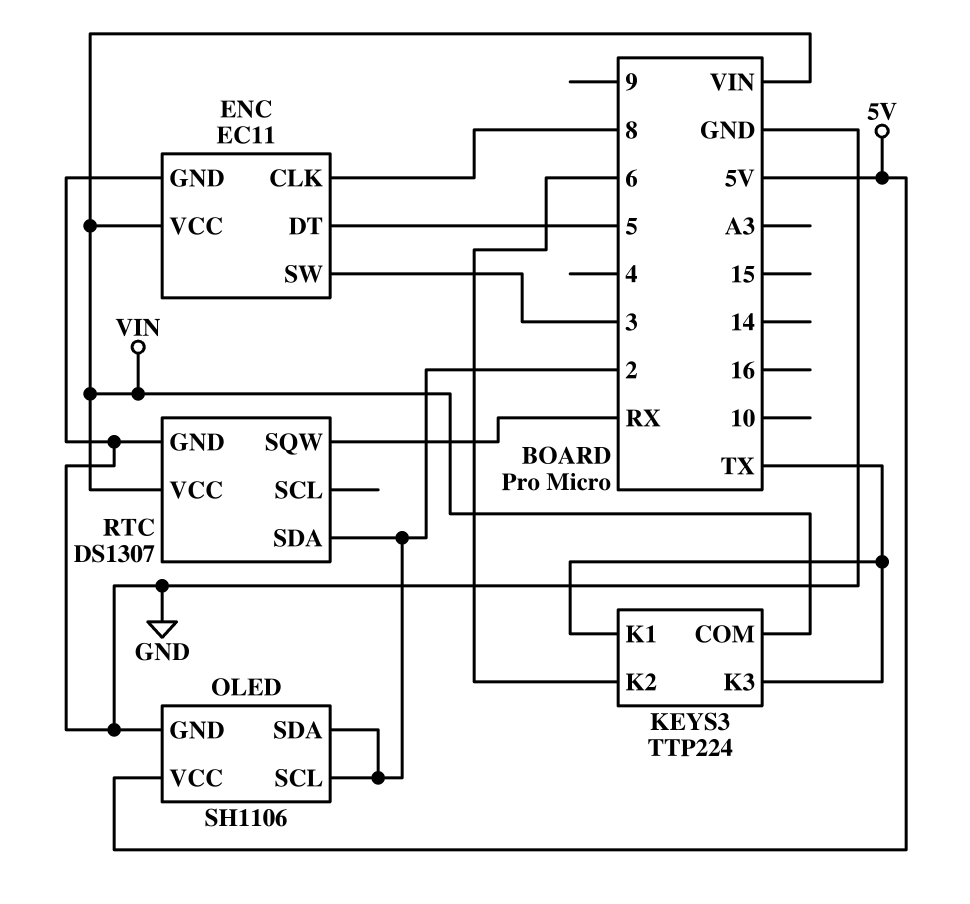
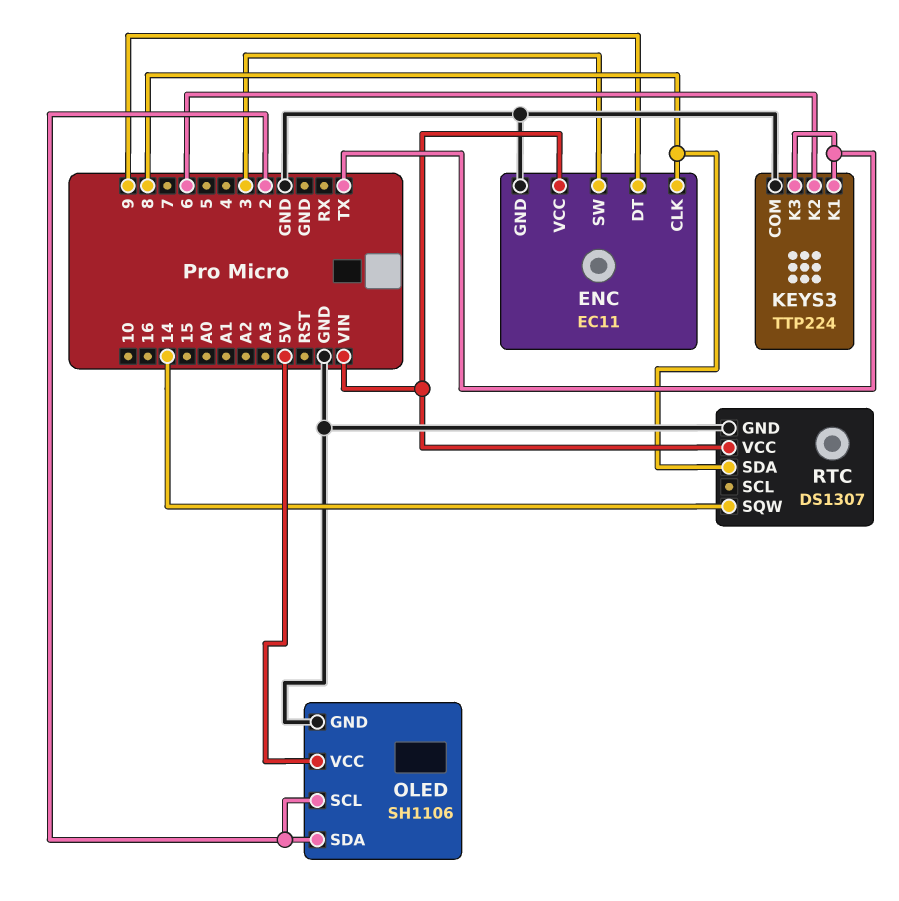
ENC pin DT: 5 -> 9
KEYS3 pin COM: VIN -> GND
RTC pin SDA: 2 -> 8
RTC pin SQW: RX -> 14

